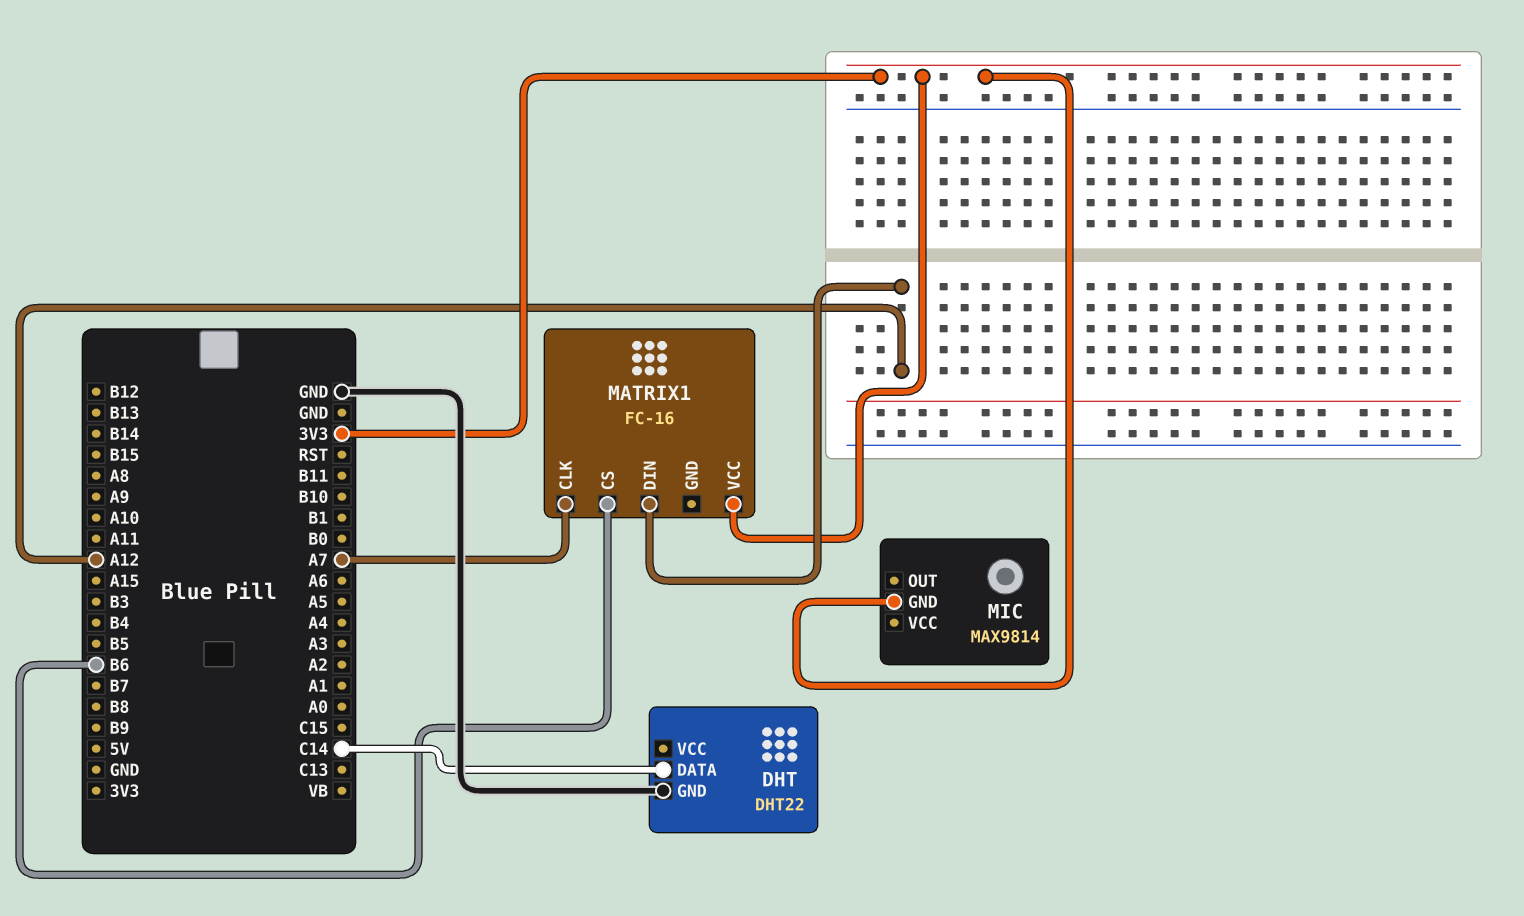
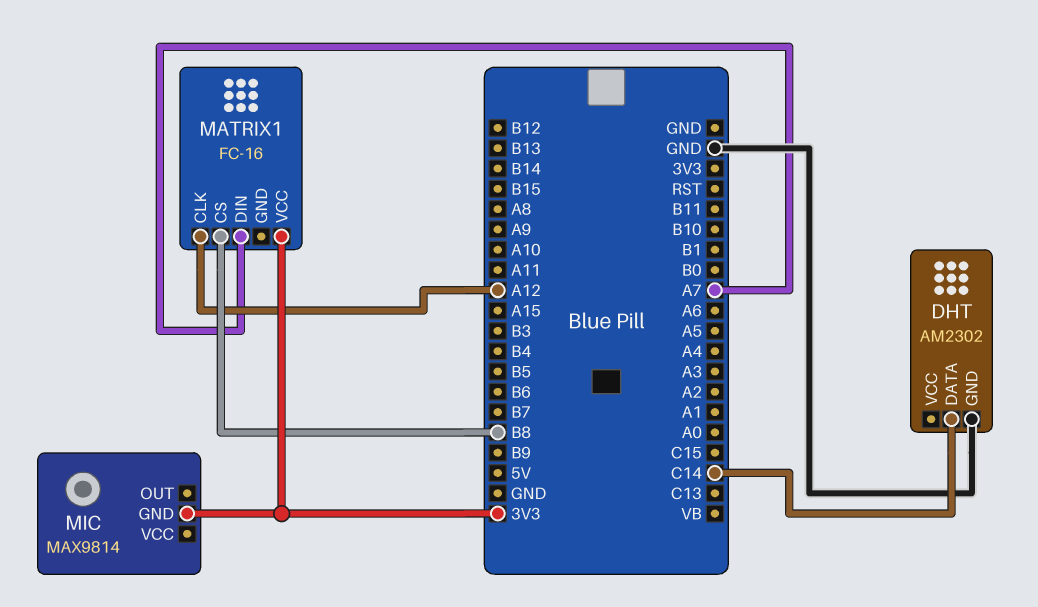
DHT: DHT22 -> AM2302
MATRIX1 pin CLK: A7 -> A12
MATRIX1 pin CS: B6 -> B8
MATRIX1 pin DIN: A12 -> A7

